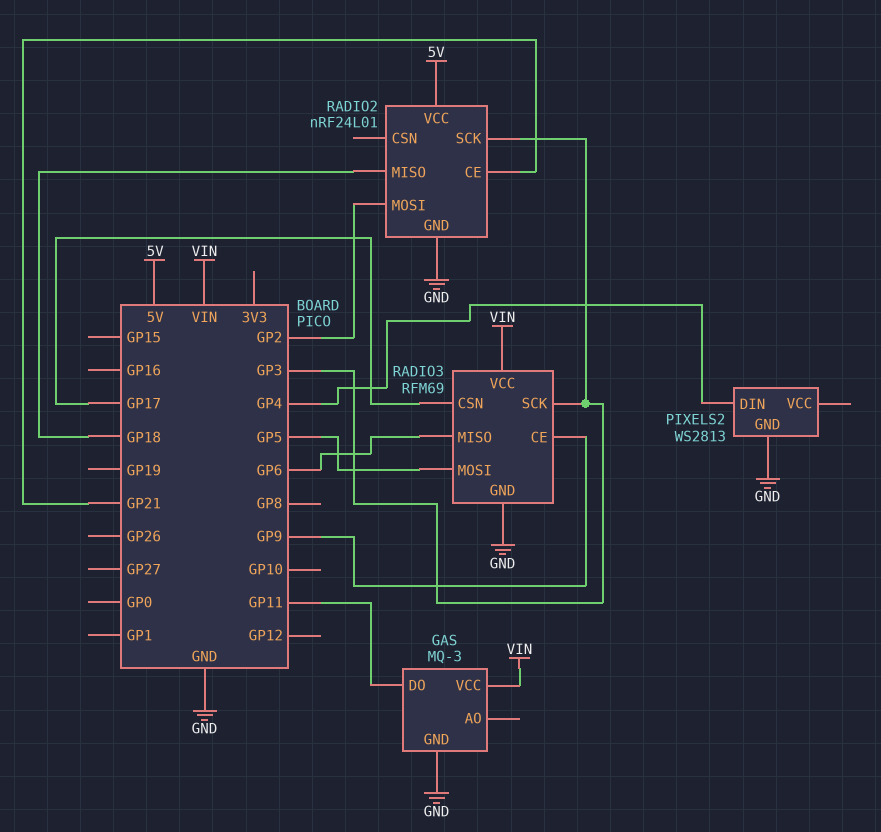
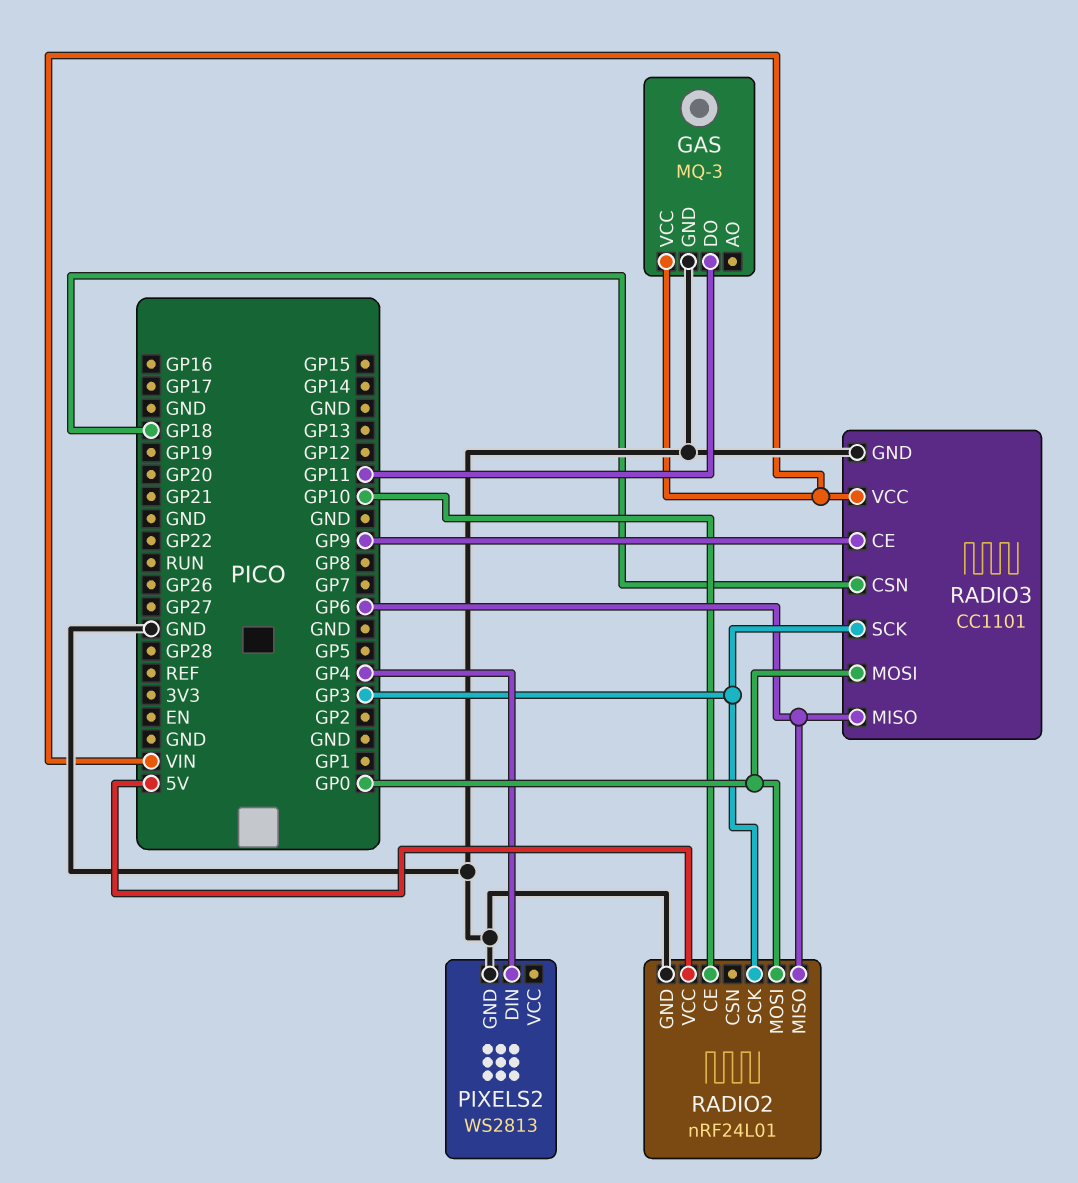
RADIO2 pin CE: GP21 -> GP10
RADIO2 pin MISO: GP18 -> GP6
RADIO2 pin MOSI: GP2 -> GP0
RADIO3: RFM69 -> CC1101
RADIO3 pin CSN: GP17 -> GP18
RADIO3 pin MOSI: GP5 -> GP0

